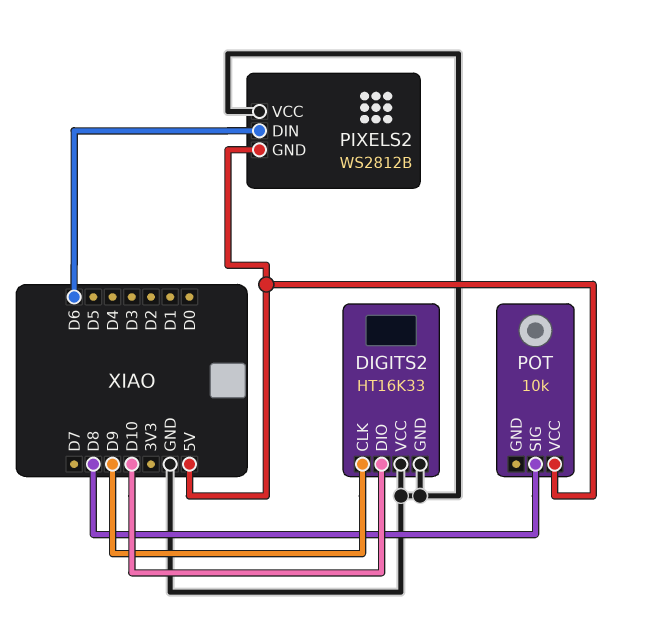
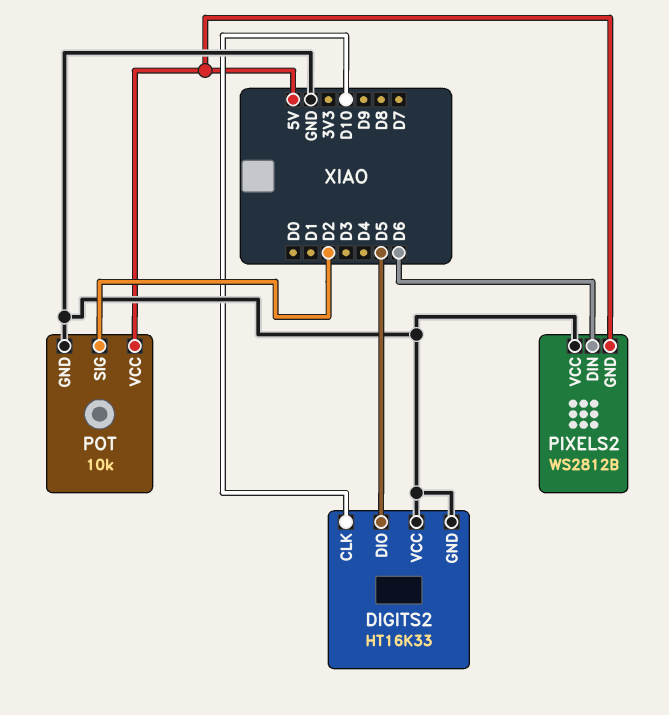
DIGITS2 pin CLK: D9 -> D10
DIGITS2 pin DIO: D10 -> D5
POT pin GND: none -> GND
POT pin SIG: D8 -> D2

